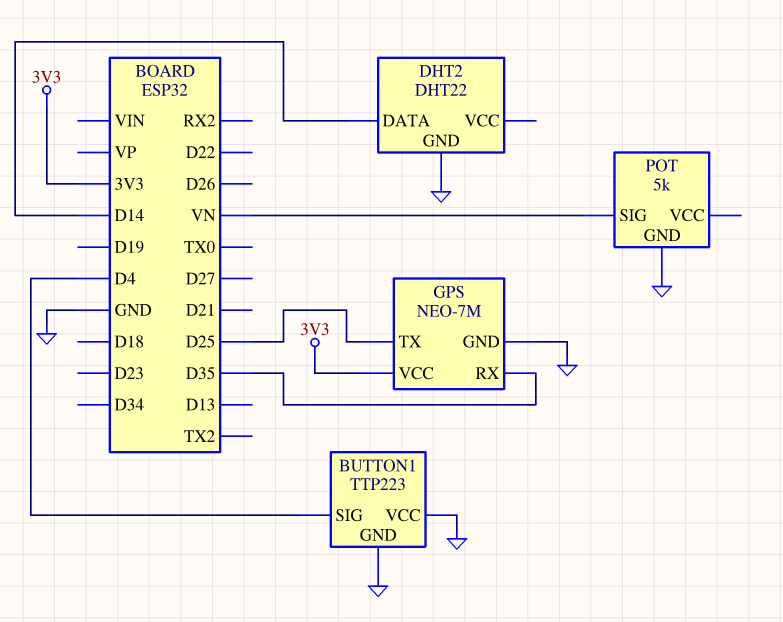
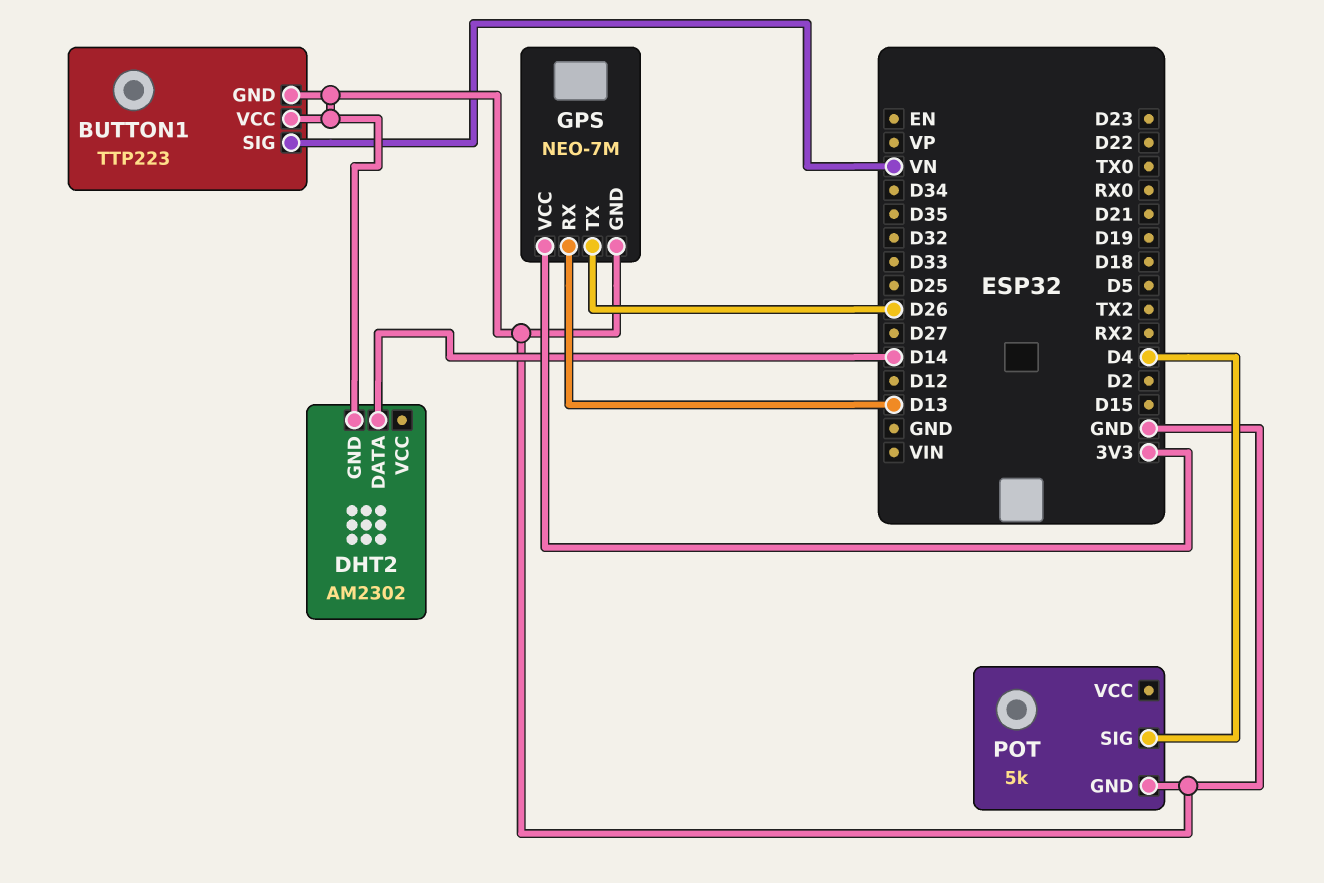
BUTTON1 pin SIG: D4 -> VN
DHT2: DHT22 -> AM2302
GPS pin RX: D35 -> D13
GPS pin TX: D25 -> D26
POT pin SIG: VN -> D4

